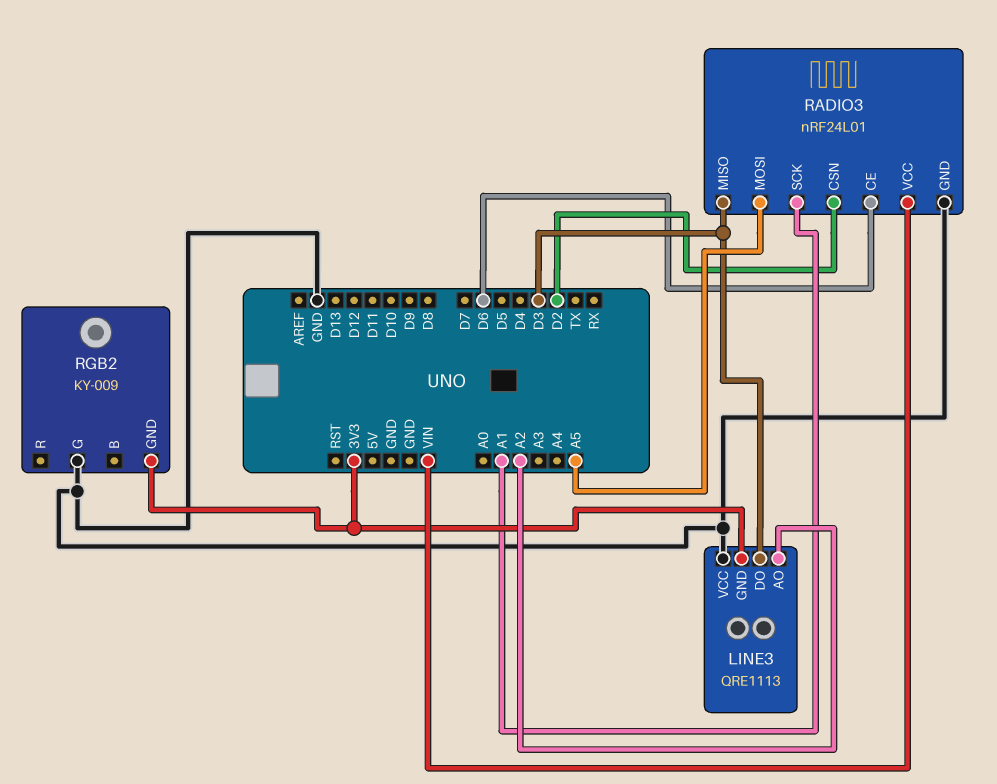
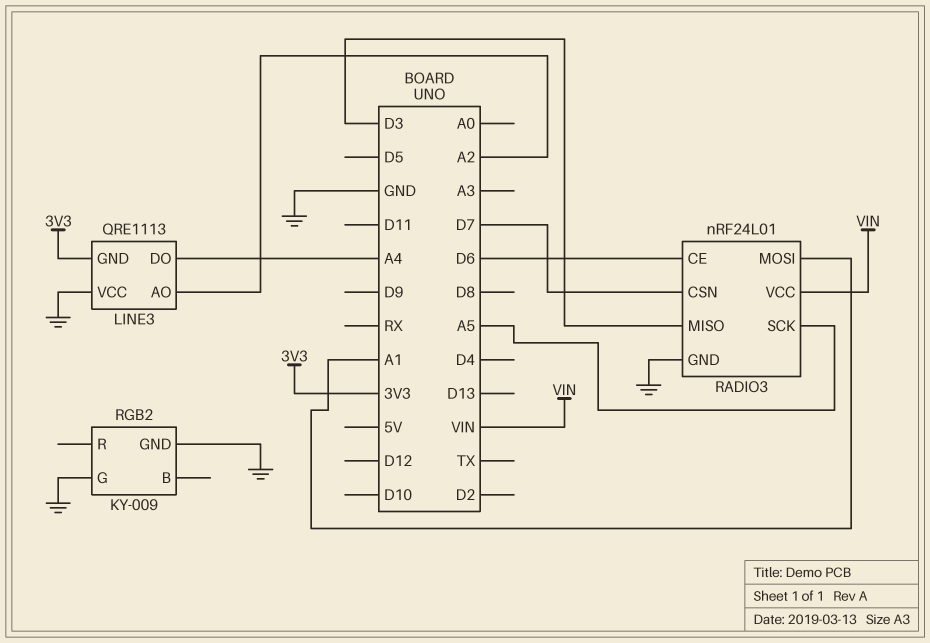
LINE3 pin DO: D3 -> A4
RADIO3 pin CSN: D2 -> D7
RADIO3 pin MOSI: A5 -> A1
RADIO3 pin SCK: A1 -> A5
RGB2 pin GND: 3V3 -> GND

